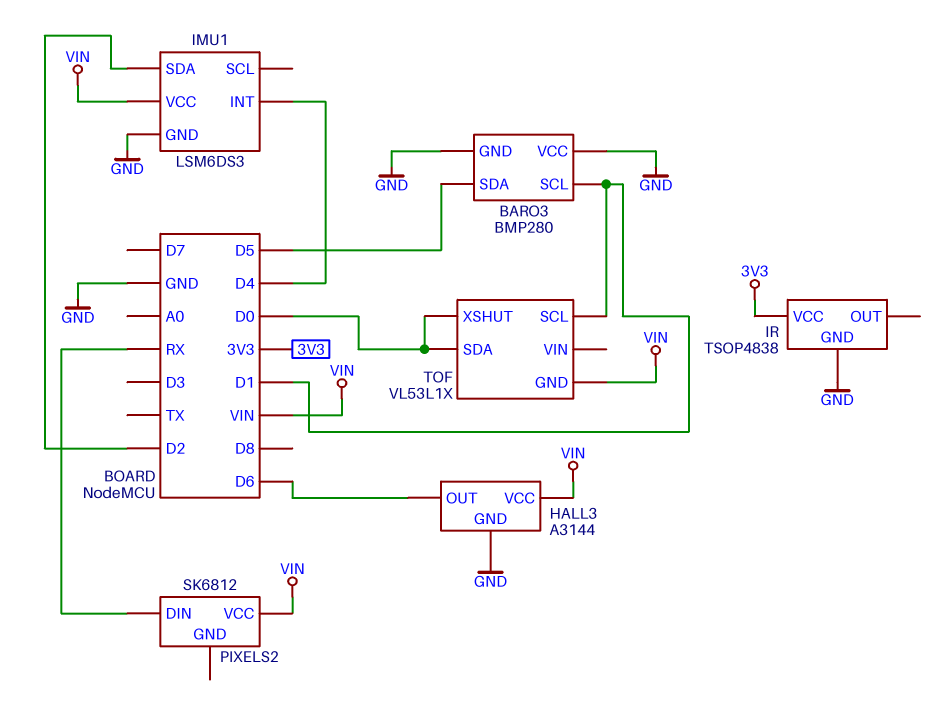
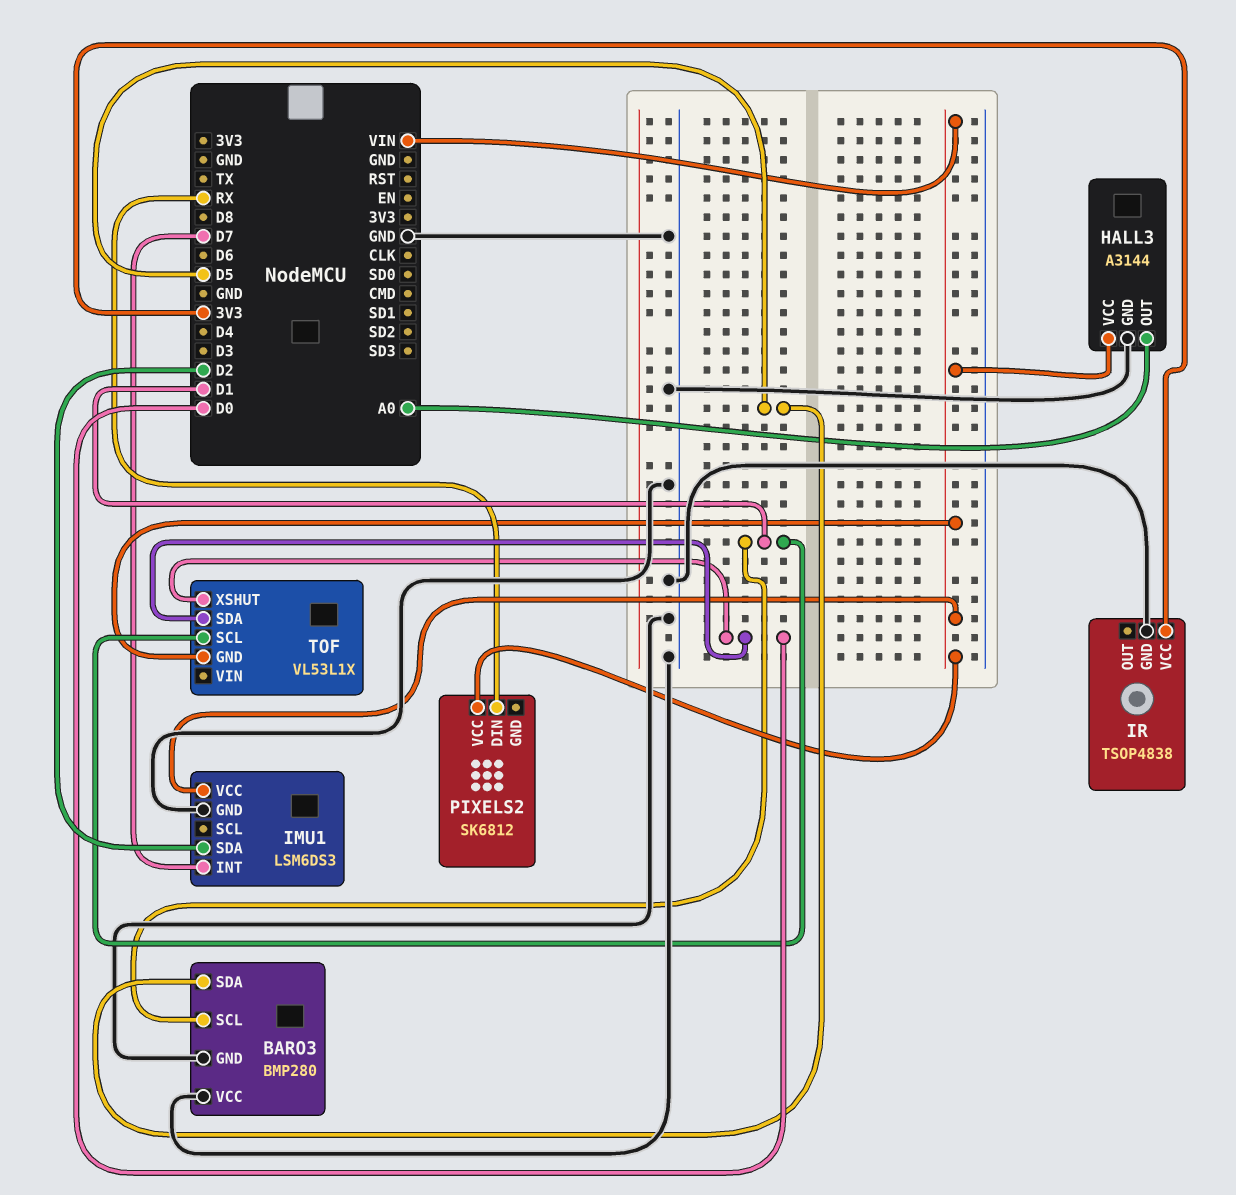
HALL3 pin OUT: D6 -> A0
IMU1 pin INT: D4 -> D7

